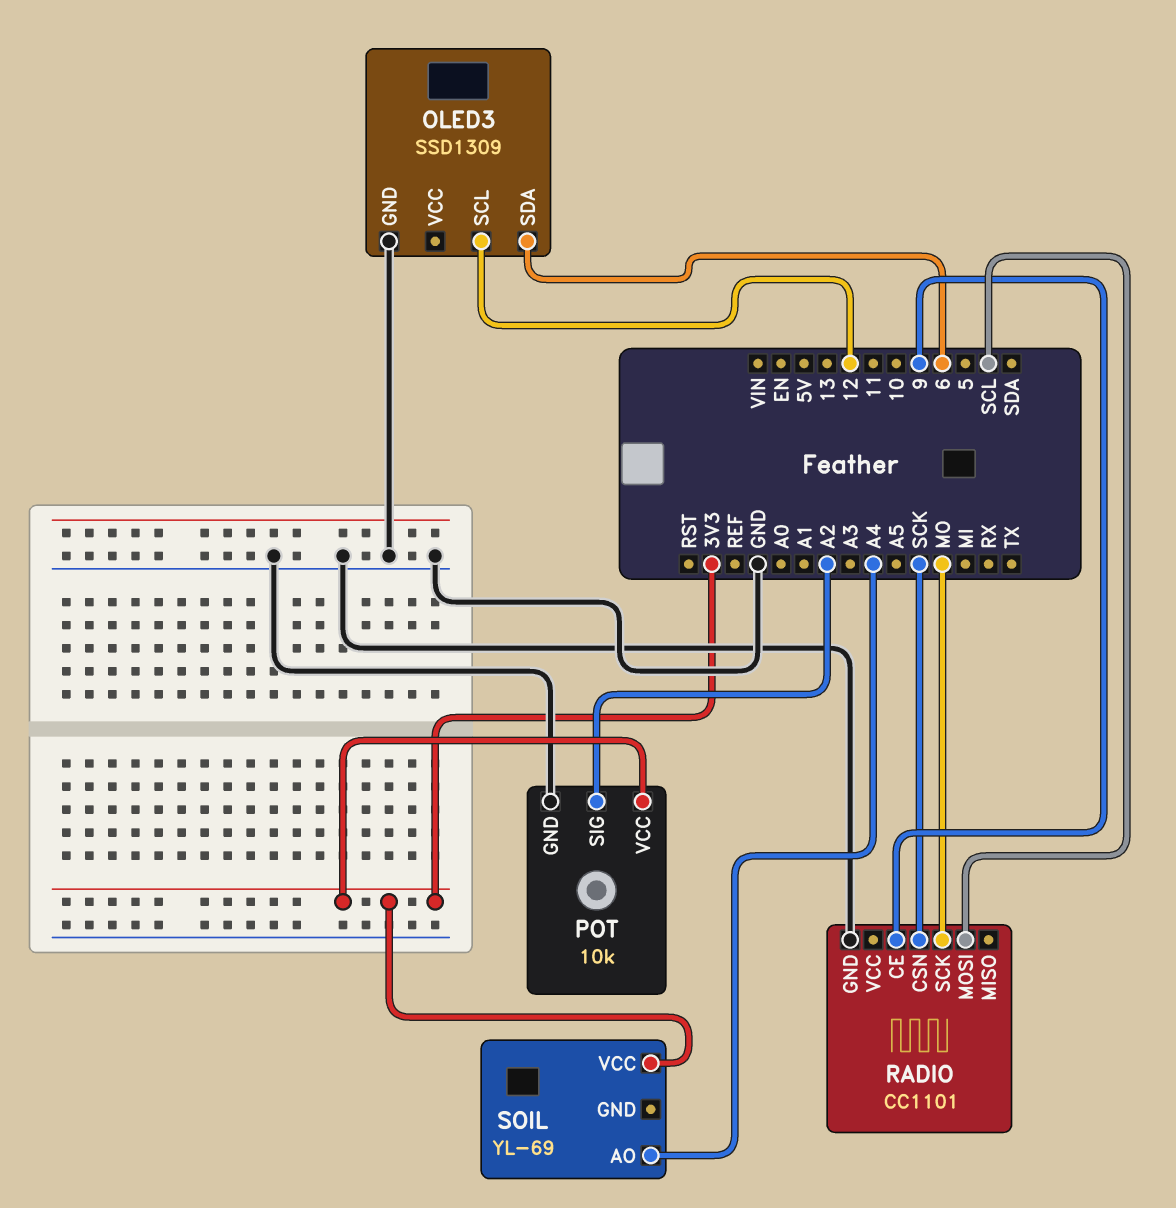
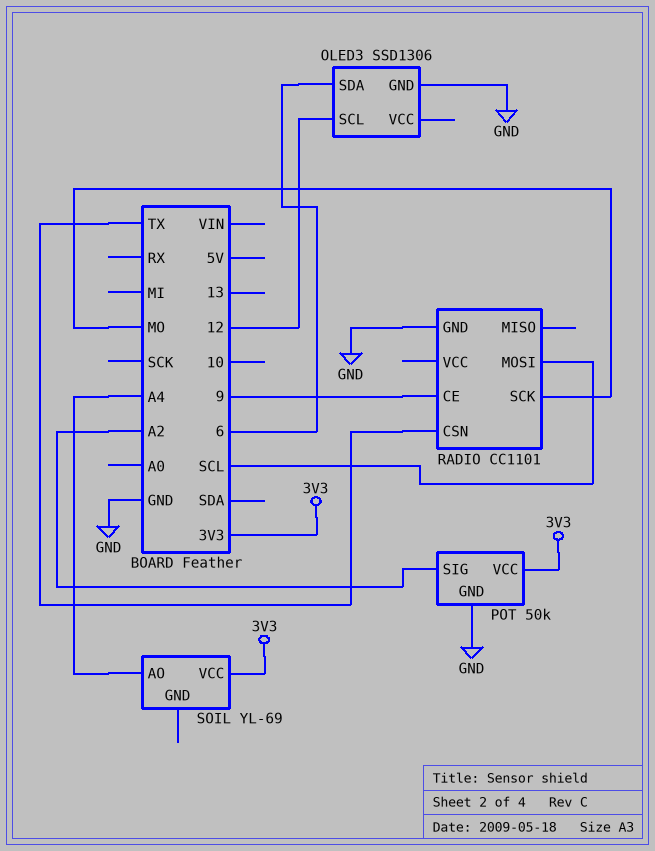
OLED3: SSD1309 -> SSD1306
POT: 10k -> 50k
RADIO pin CSN: SCK -> TX

